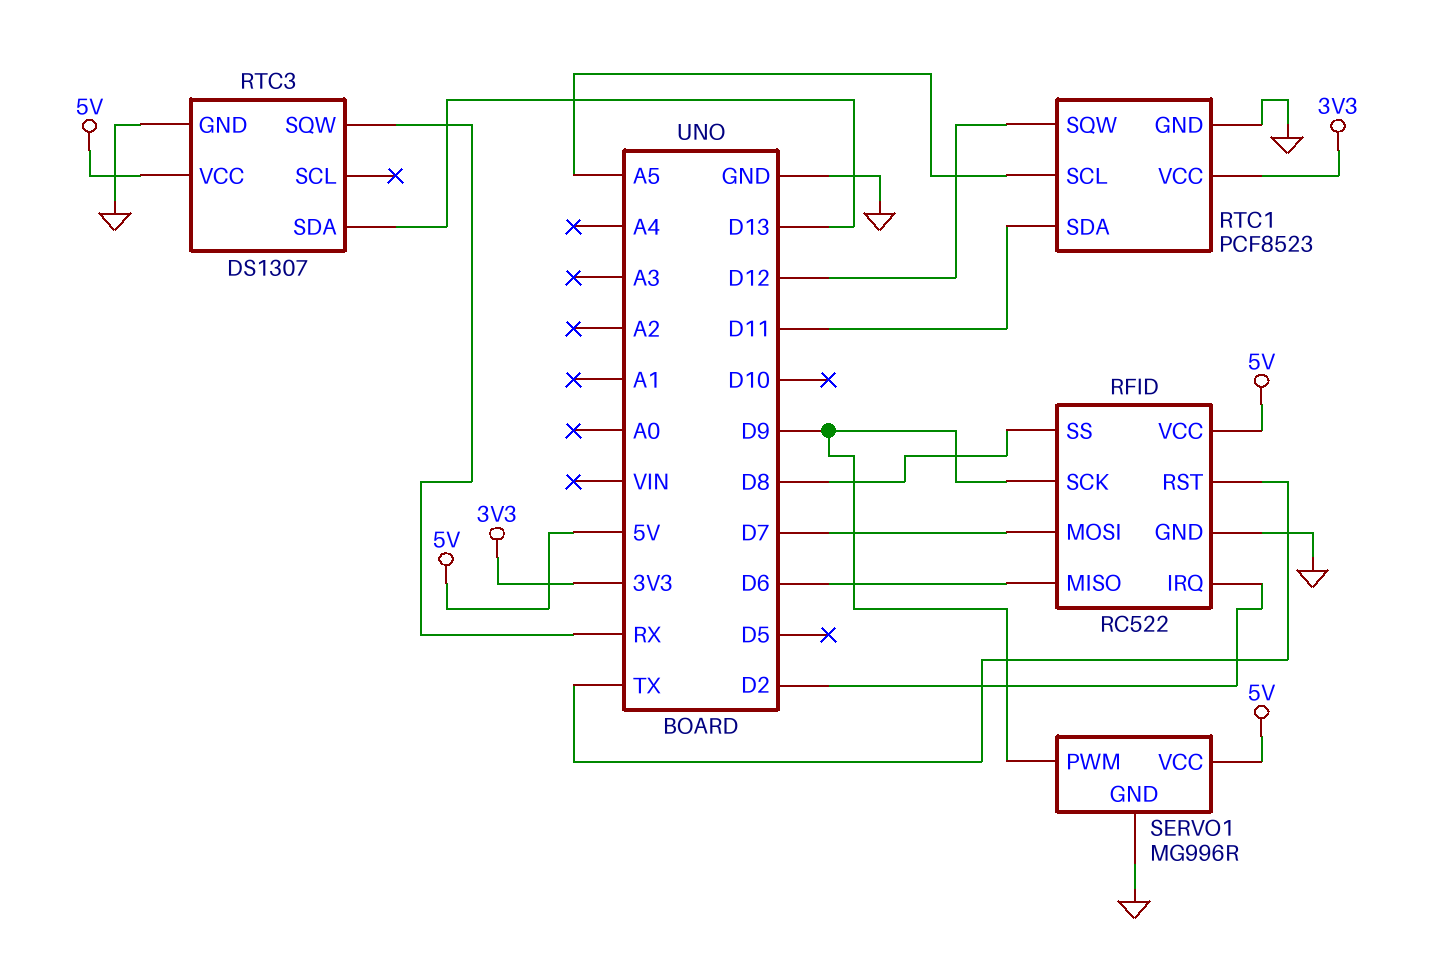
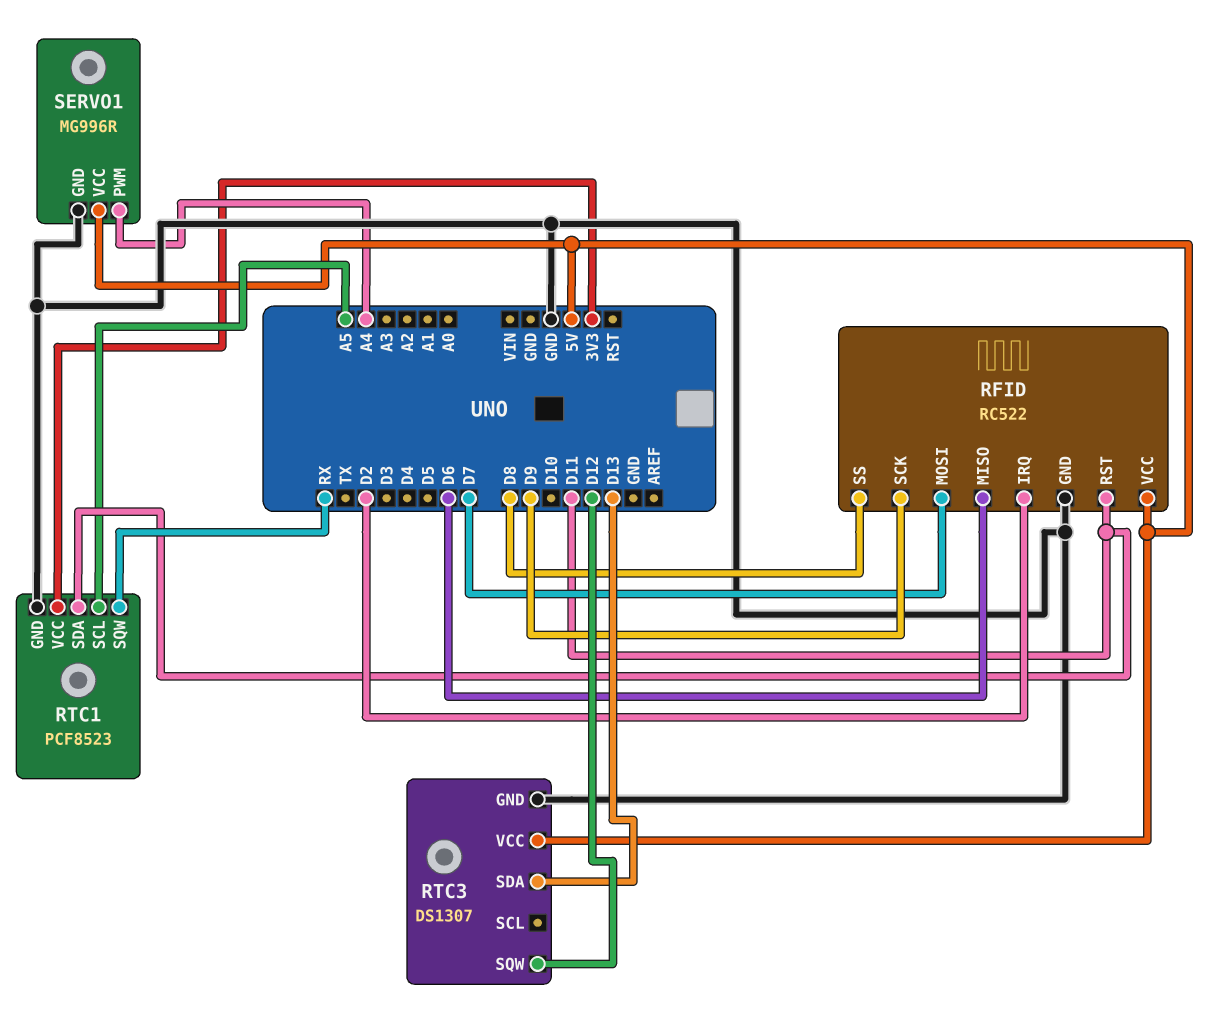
RFID pin RST: TX -> D11
RTC1 pin SQW: D12 -> RX
RTC3 pin SQW: RX -> D12
SERVO1 pin PWM: D9 -> A4

